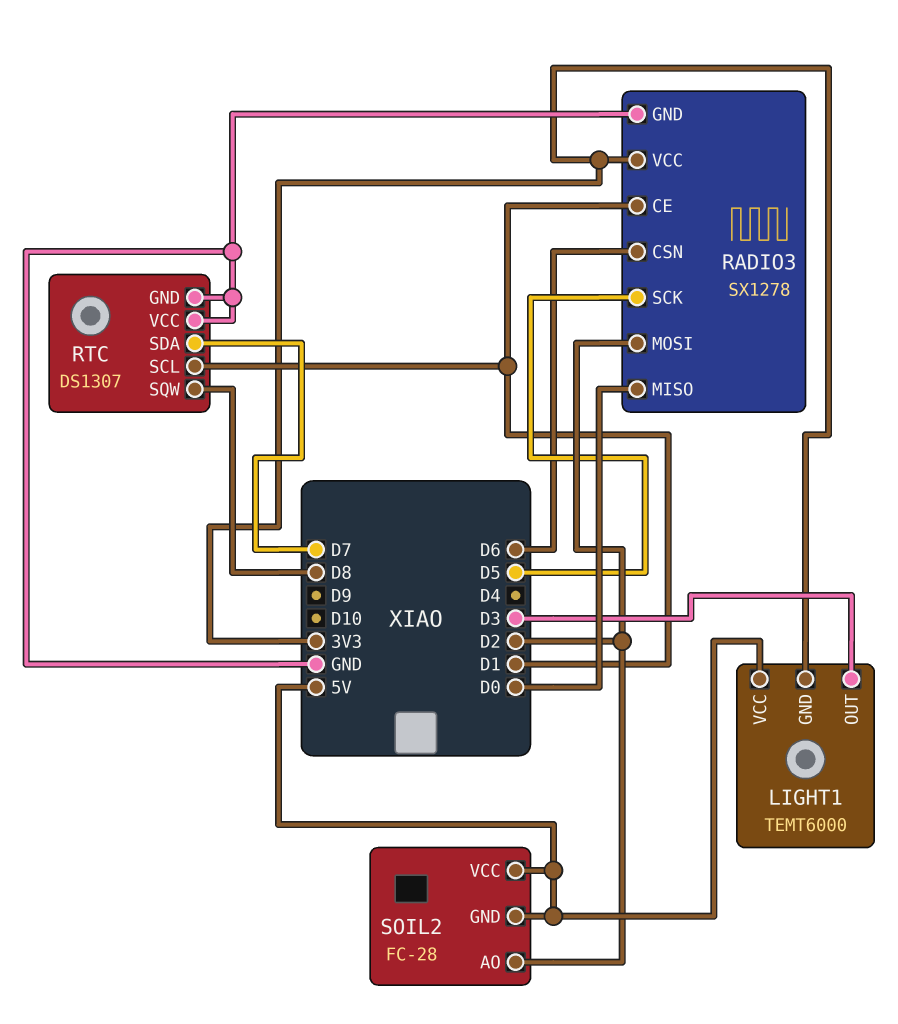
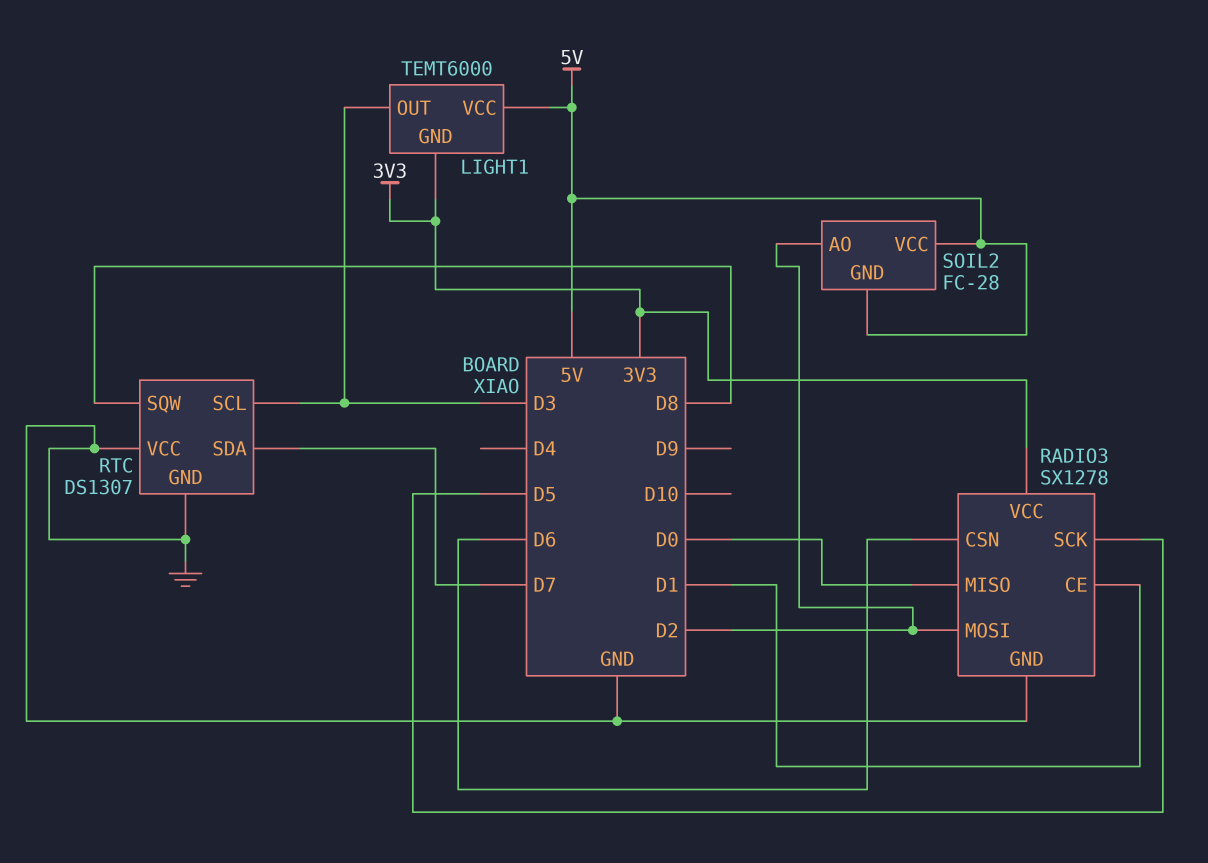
RTC pin SCL: D1 -> D3

